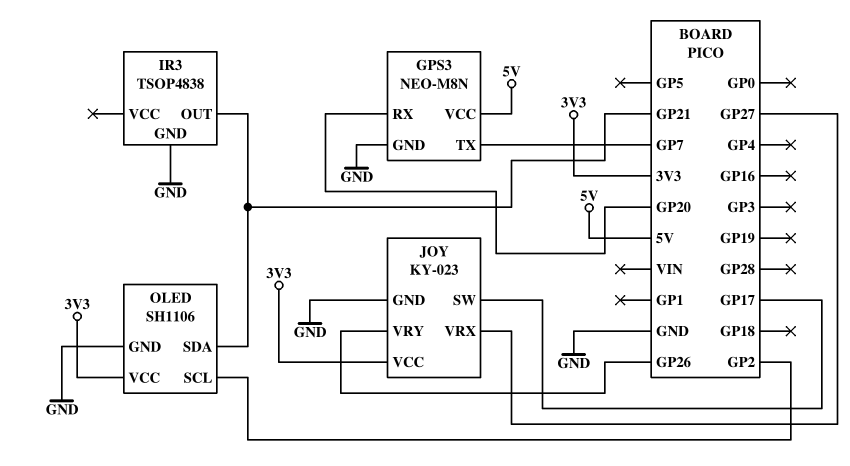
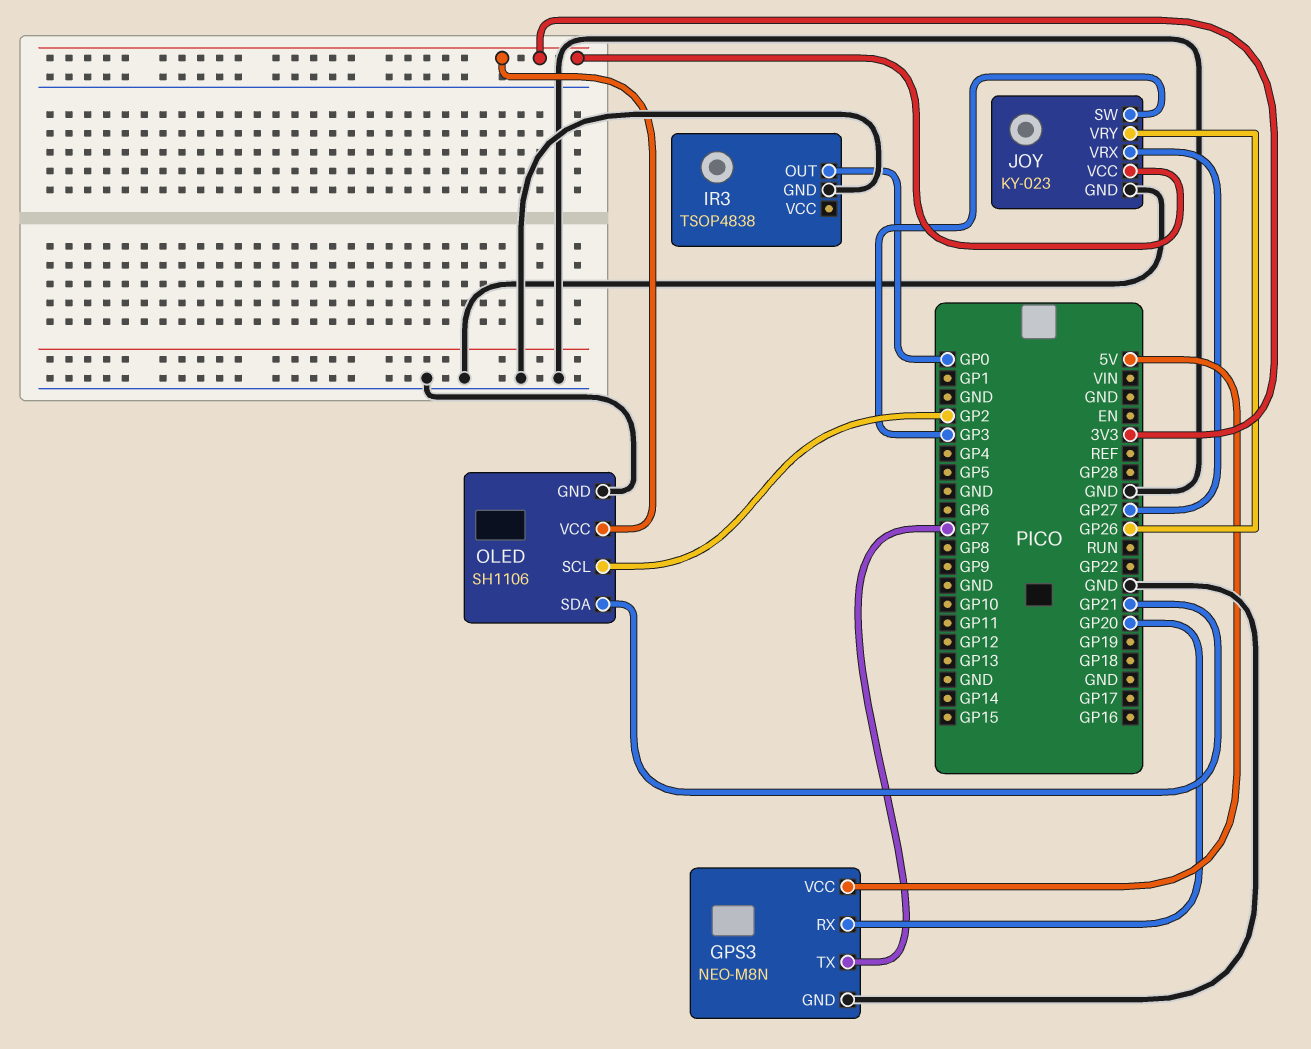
IR3 pin OUT: GP21 -> GP0
JOY pin SW: GP17 -> GP3

